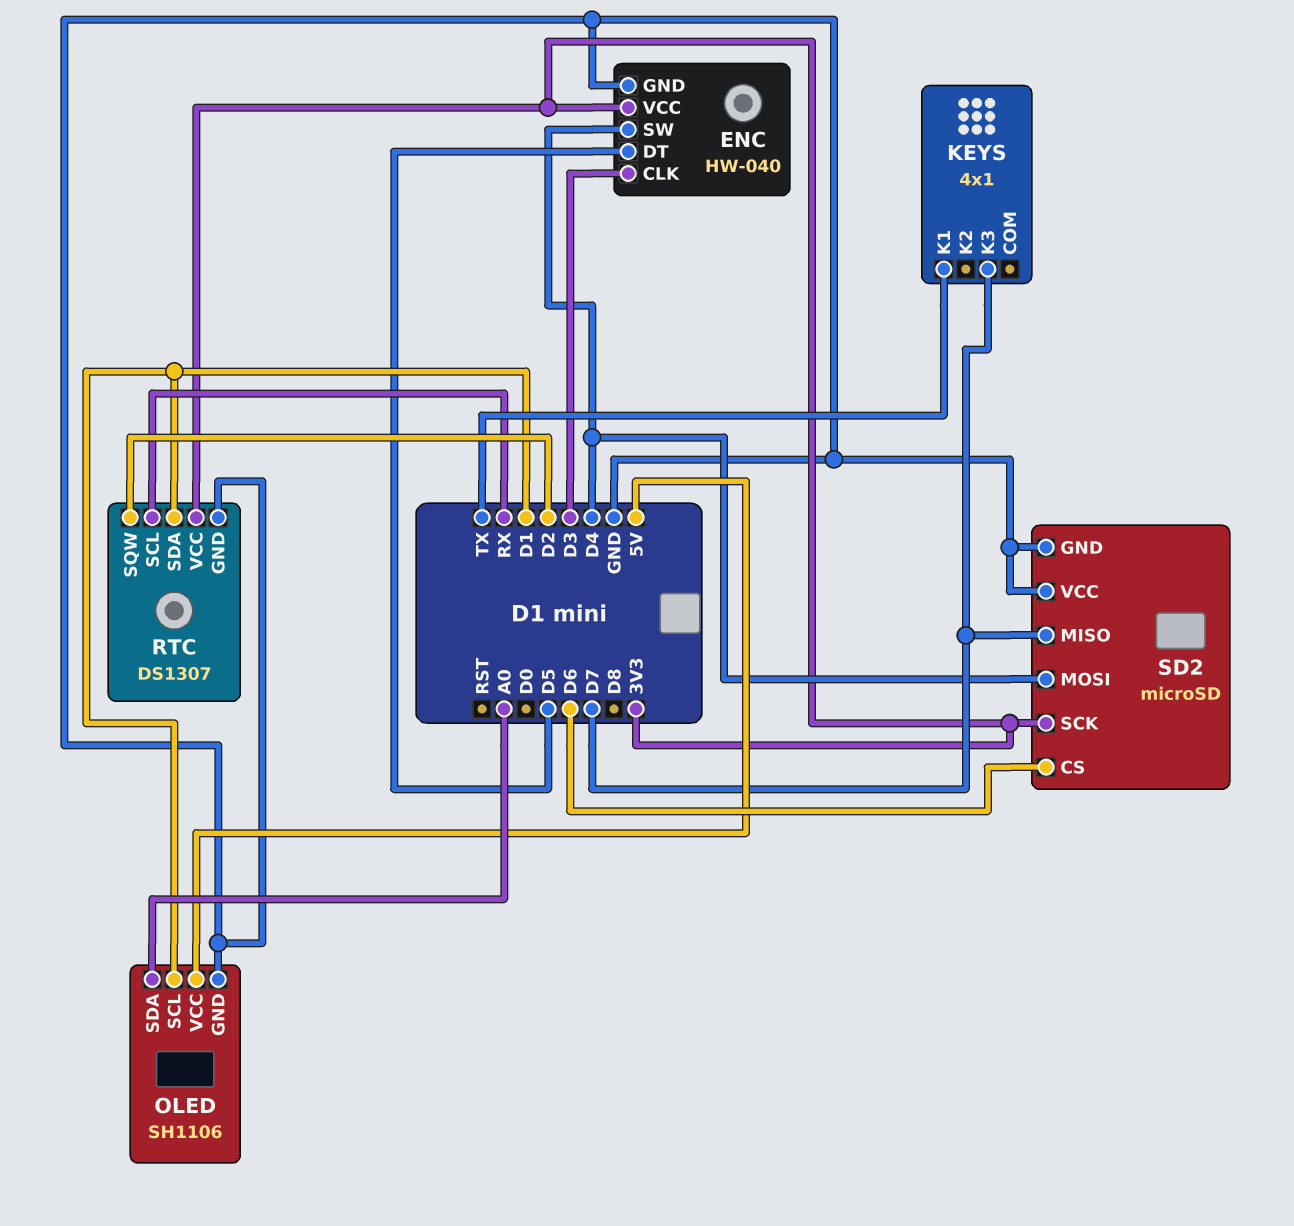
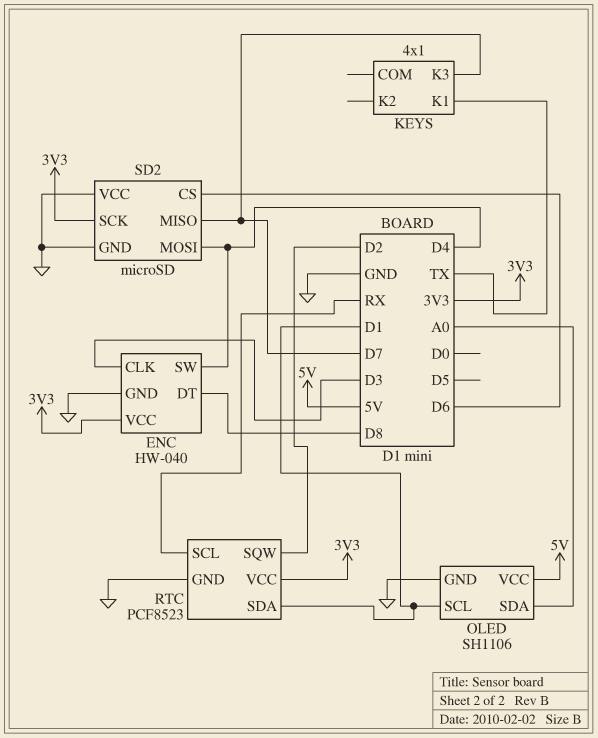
ENC pin DT: D5 -> D8
RTC: DS1307 -> PCF8523

